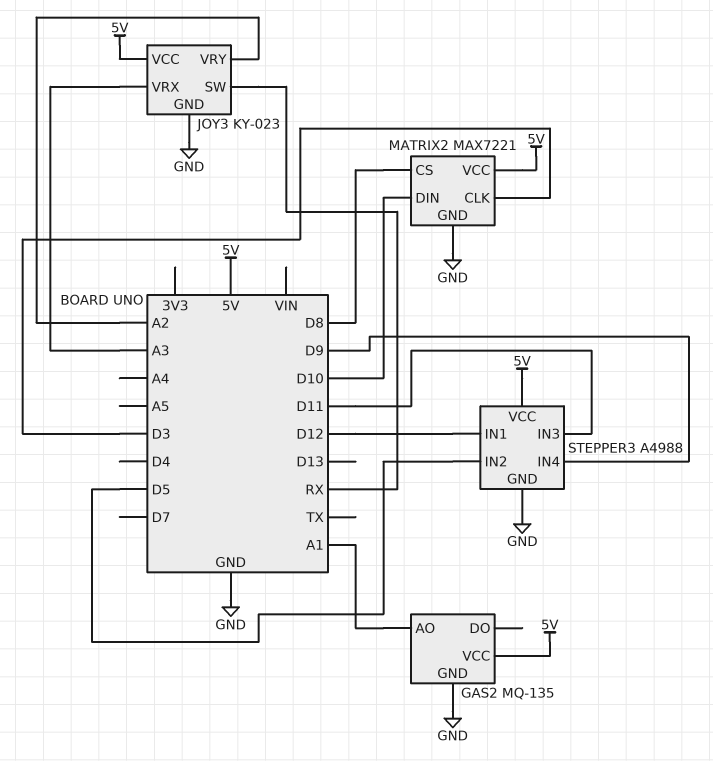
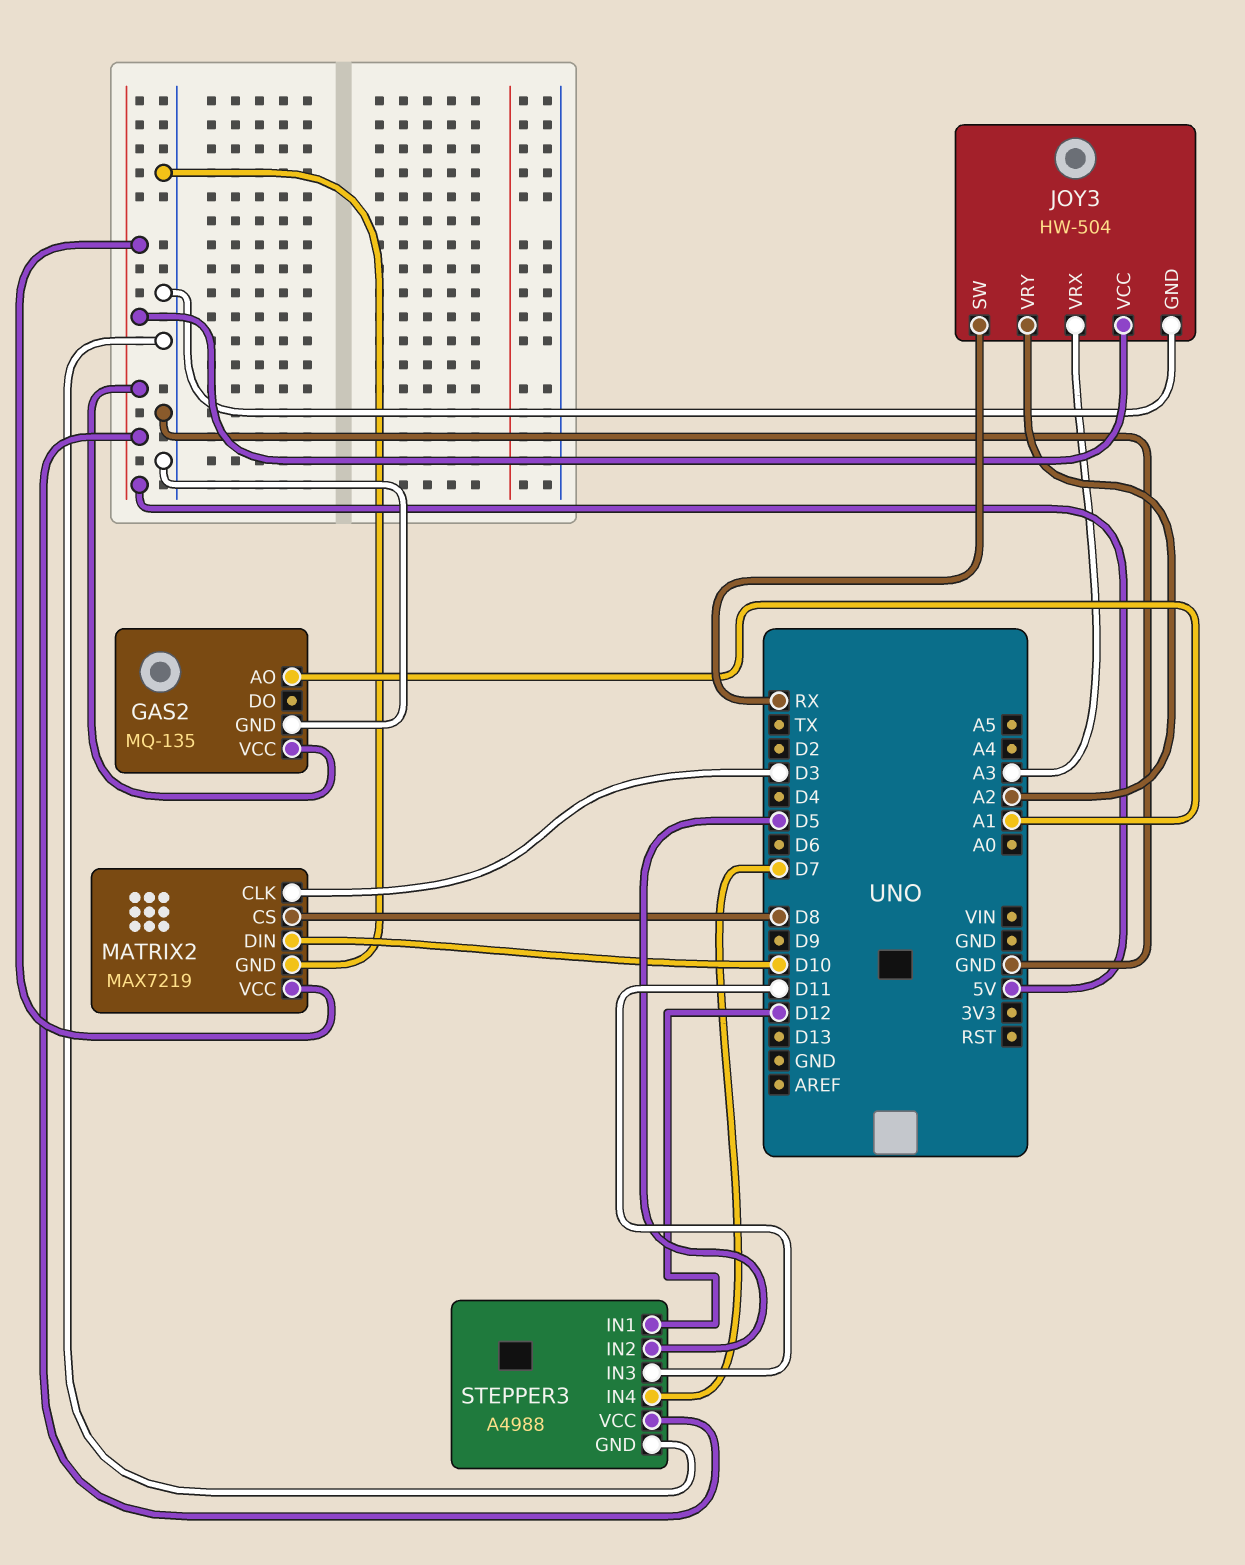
JOY3: KY-023 -> HW-504
MATRIX2: MAX7221 -> MAX7219
STEPPER3 pin IN4: D9 -> D7

